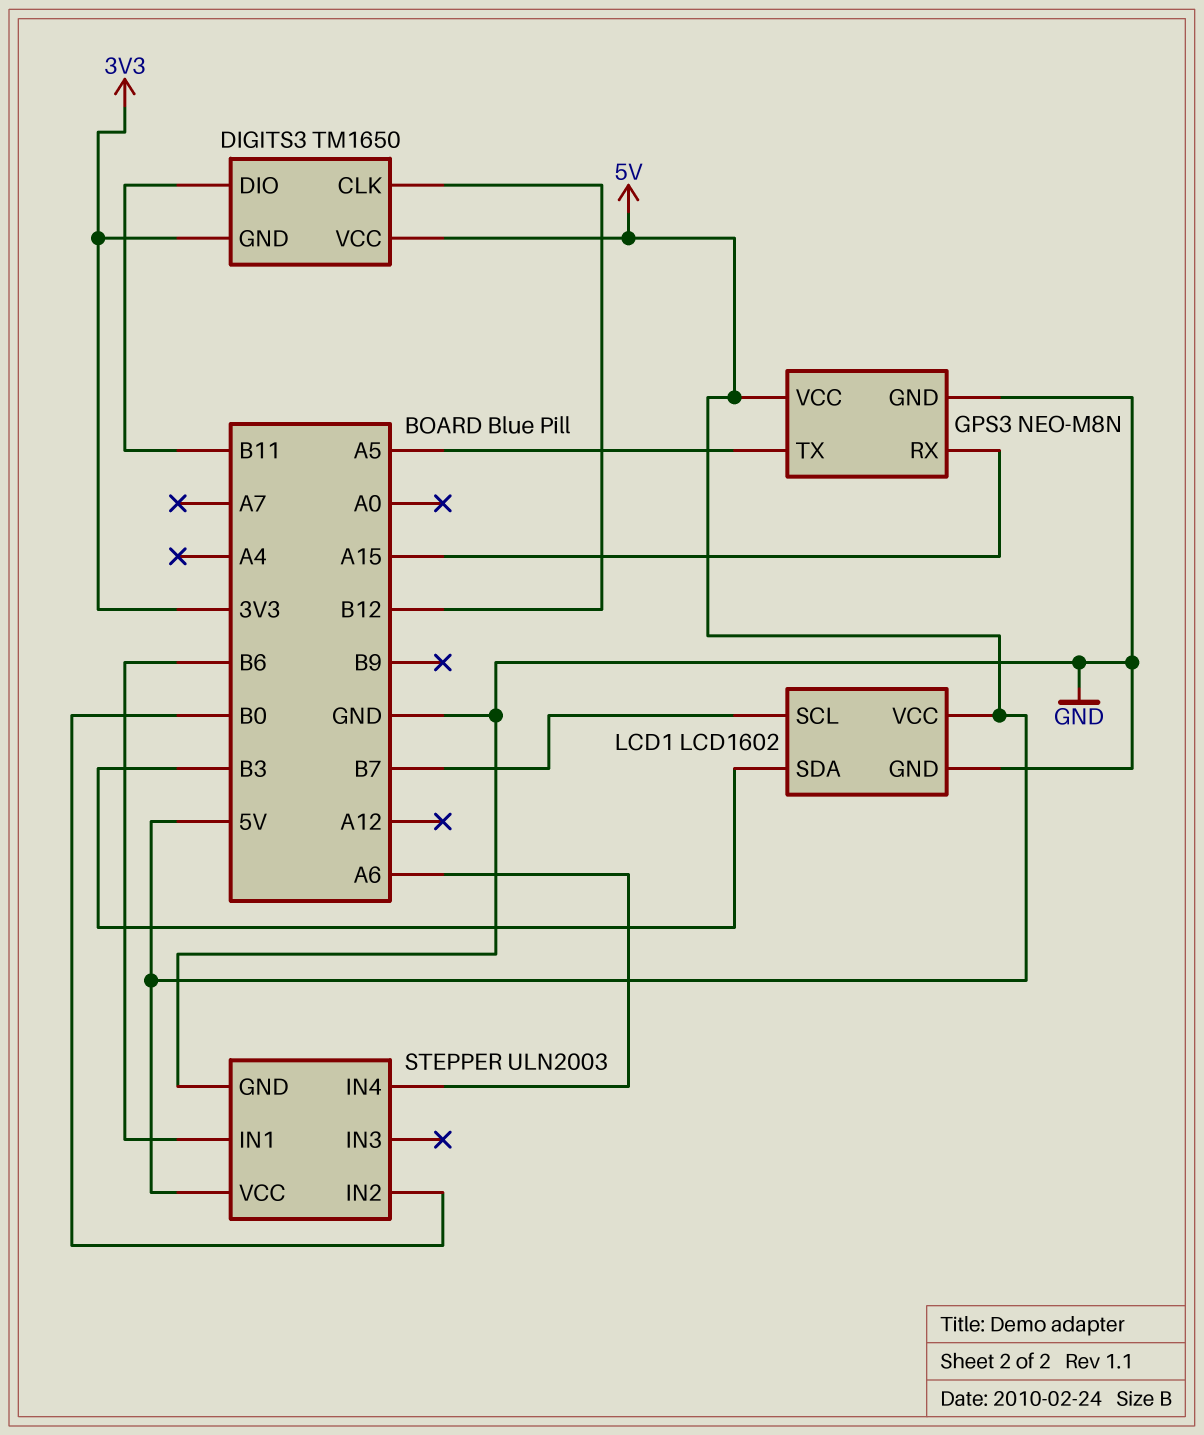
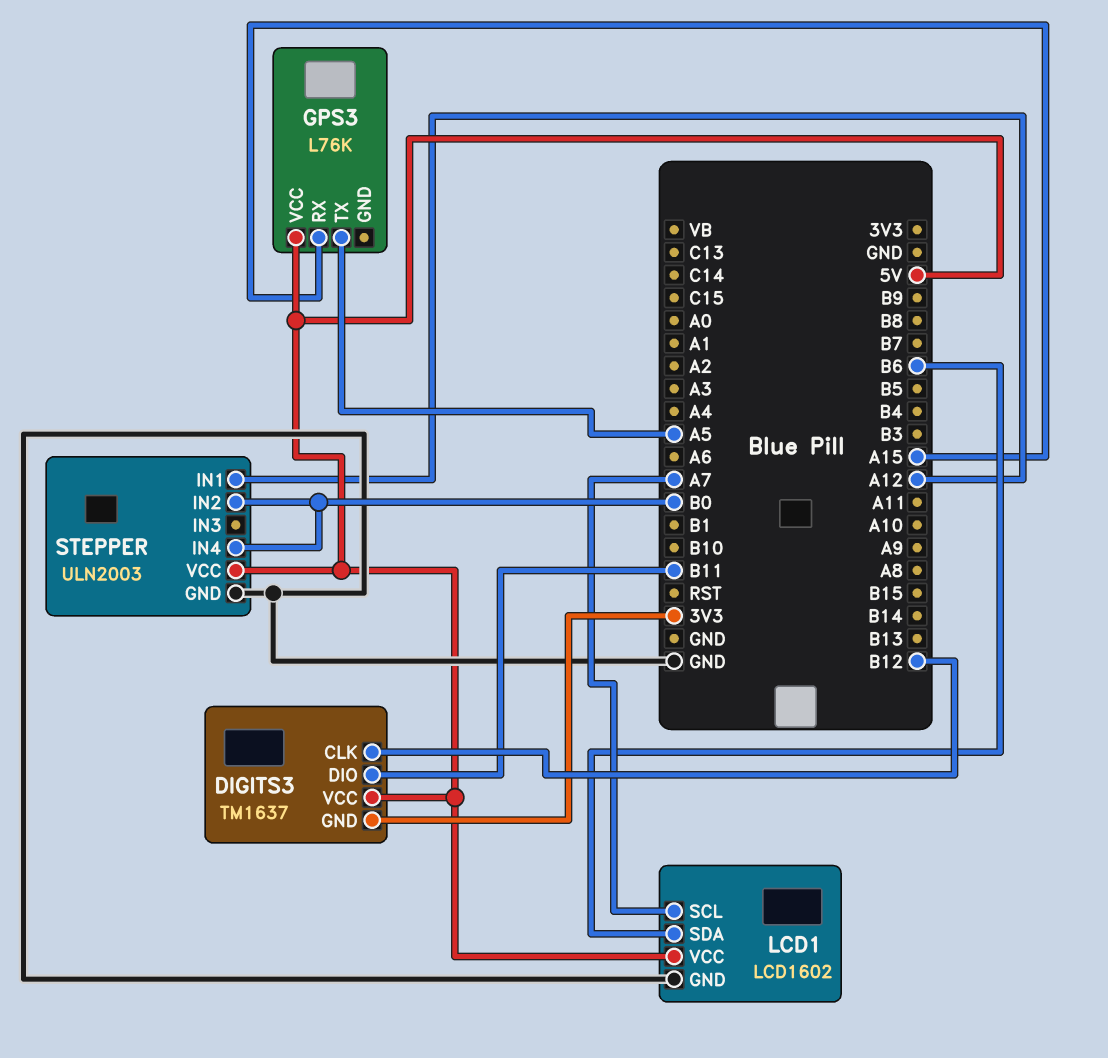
DIGITS3: TM1650 -> TM1637
GPS3: NEO-M8N -> L76K
GPS3 pin GND: GND -> none
LCD1 pin SCL: B7 -> A7
LCD1 pin SDA: B3 -> B6
STEPPER pin IN1: B6 -> A12
STEPPER pin IN4: A6 -> B0

